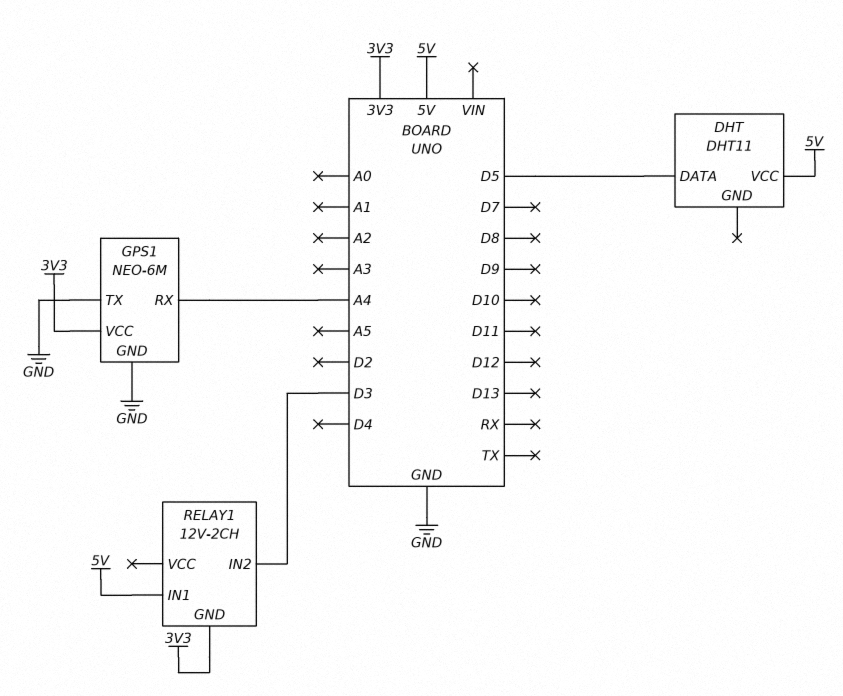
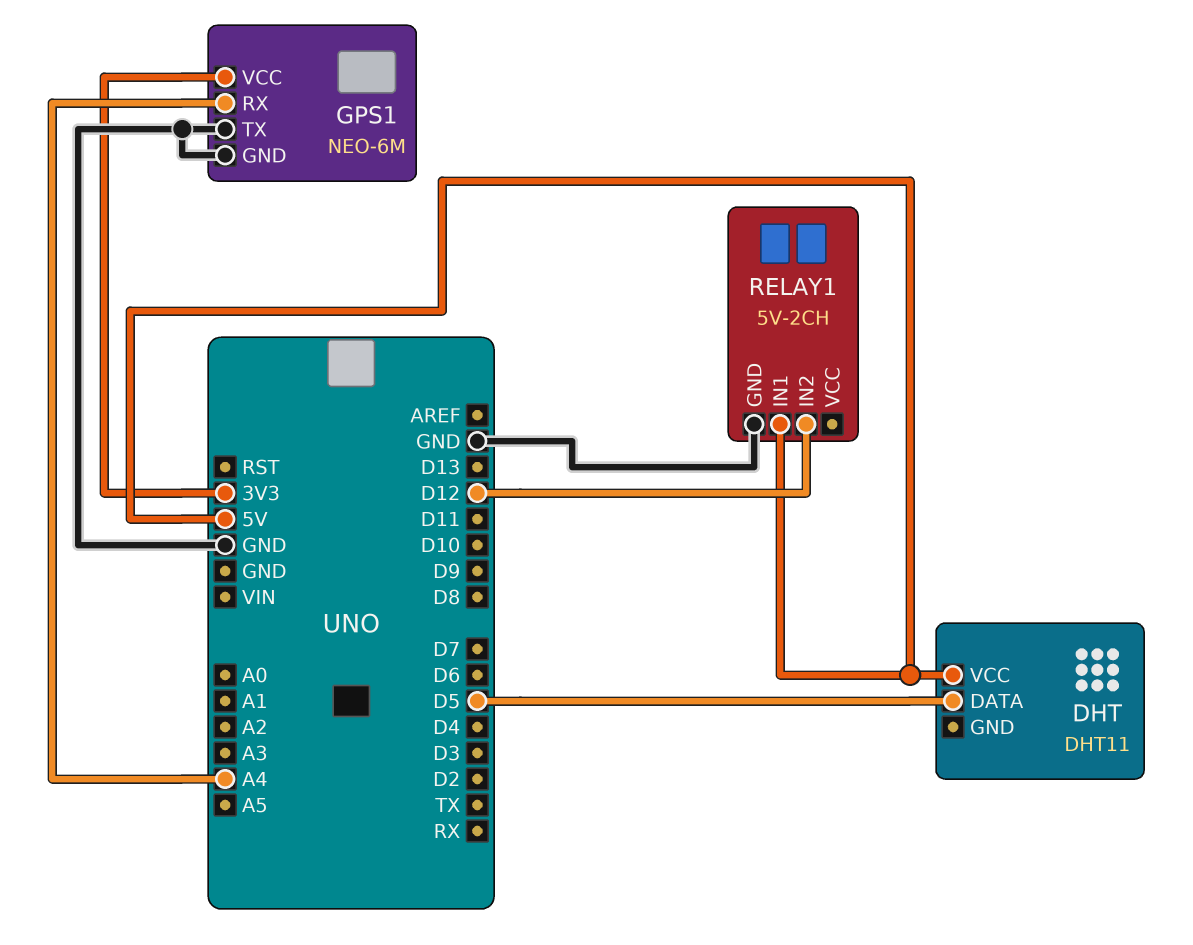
RELAY1: 12V-2CH -> 5V-2CH
RELAY1 pin GND: 3V3 -> GND
RELAY1 pin IN2: D3 -> D12

